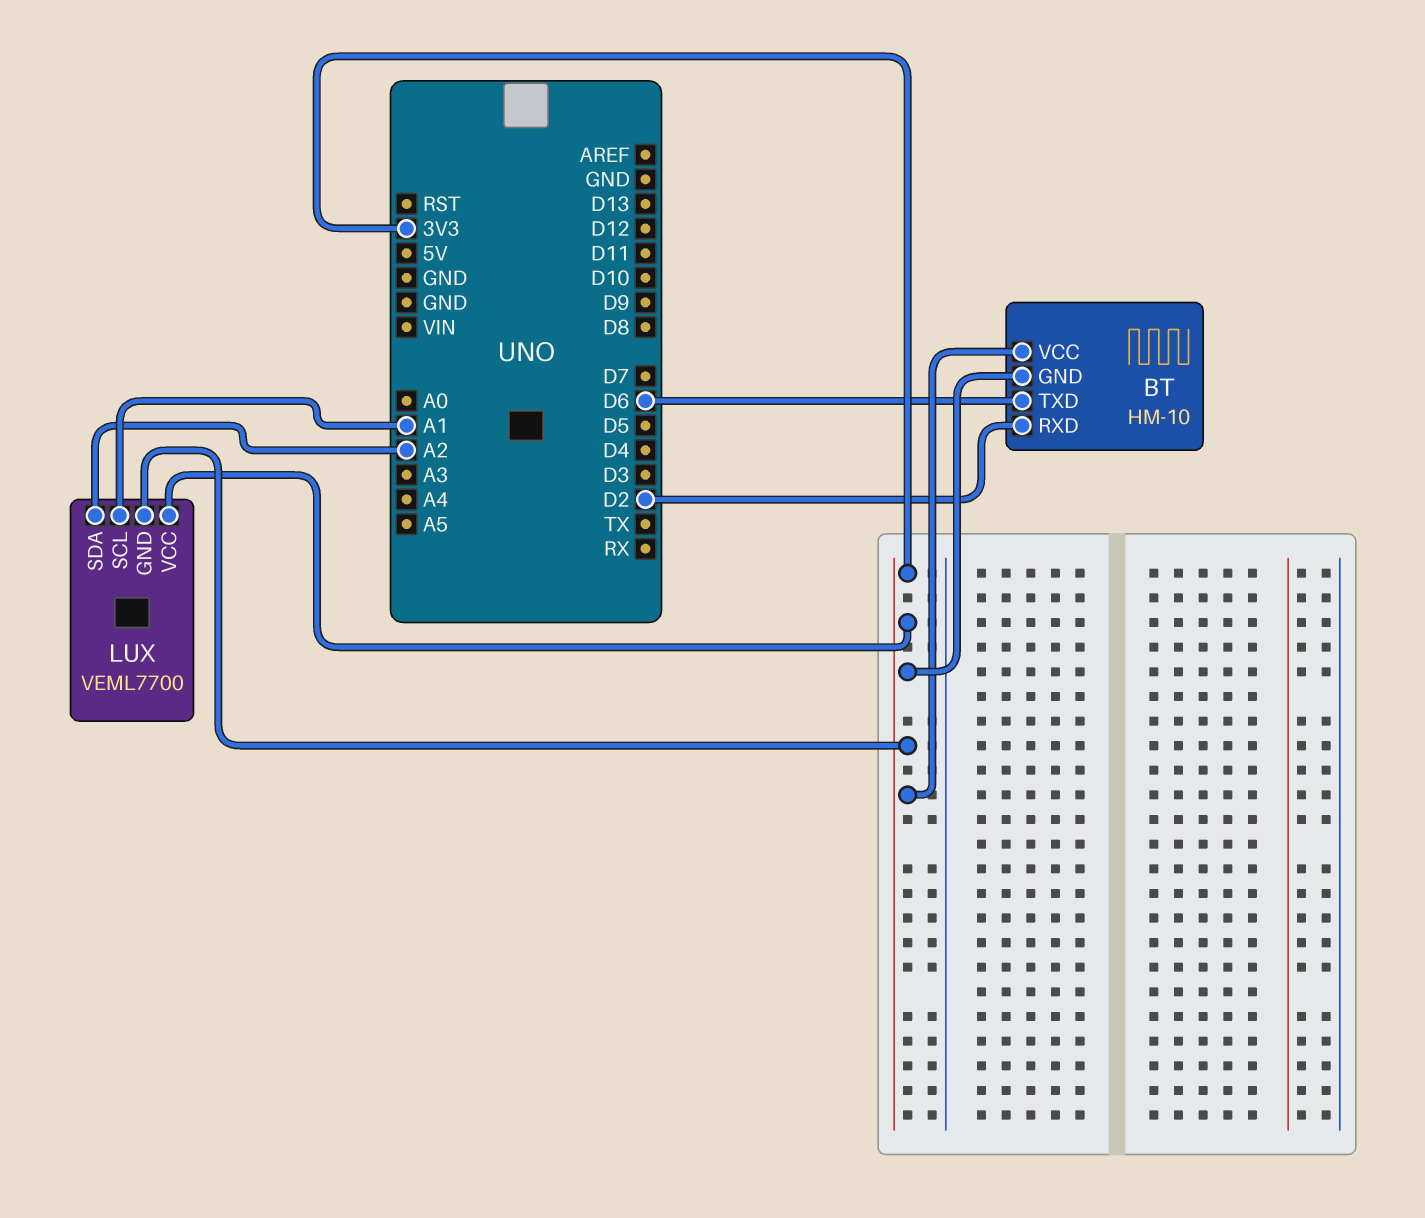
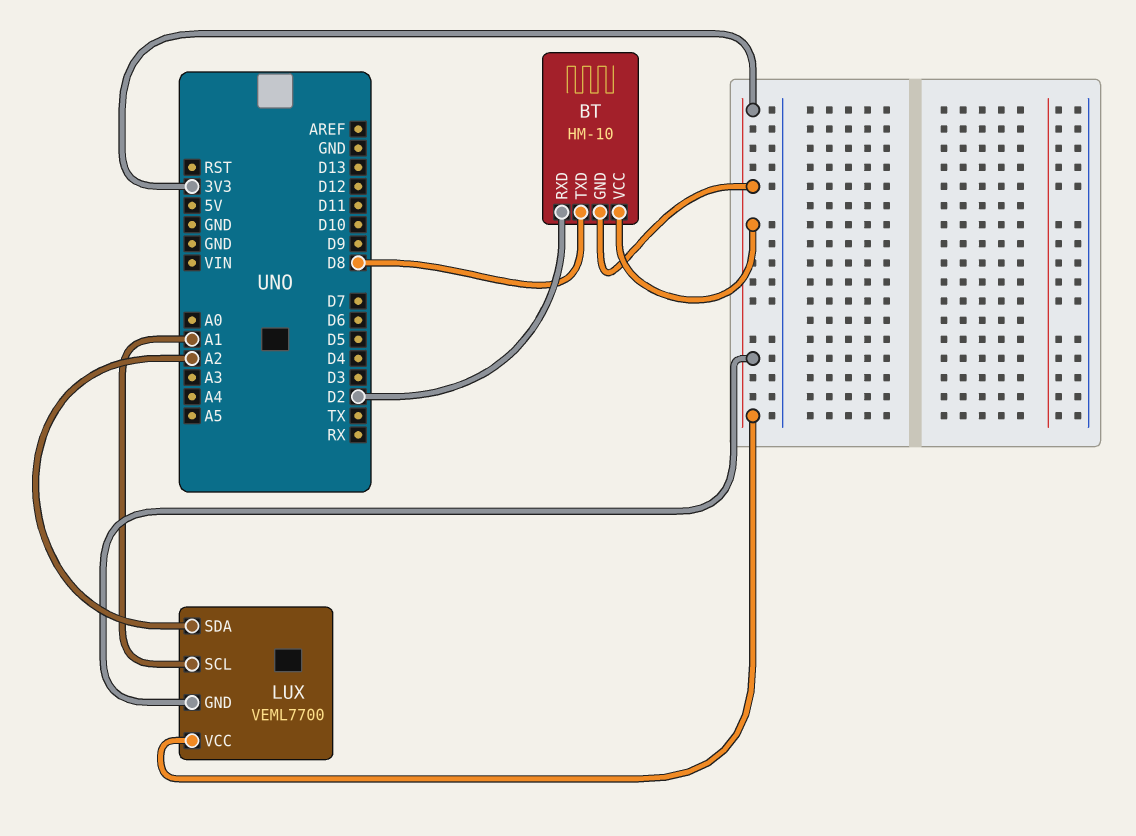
BT pin TXD: D6 -> D8

